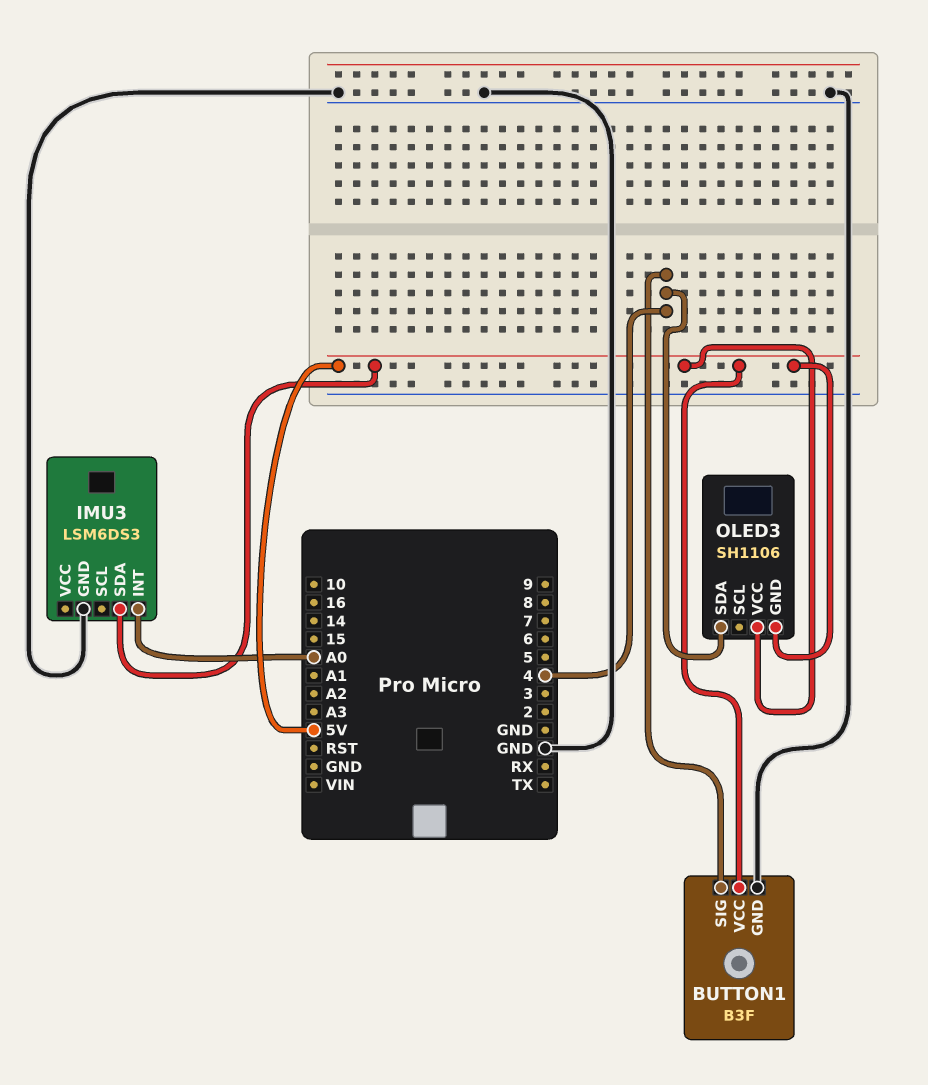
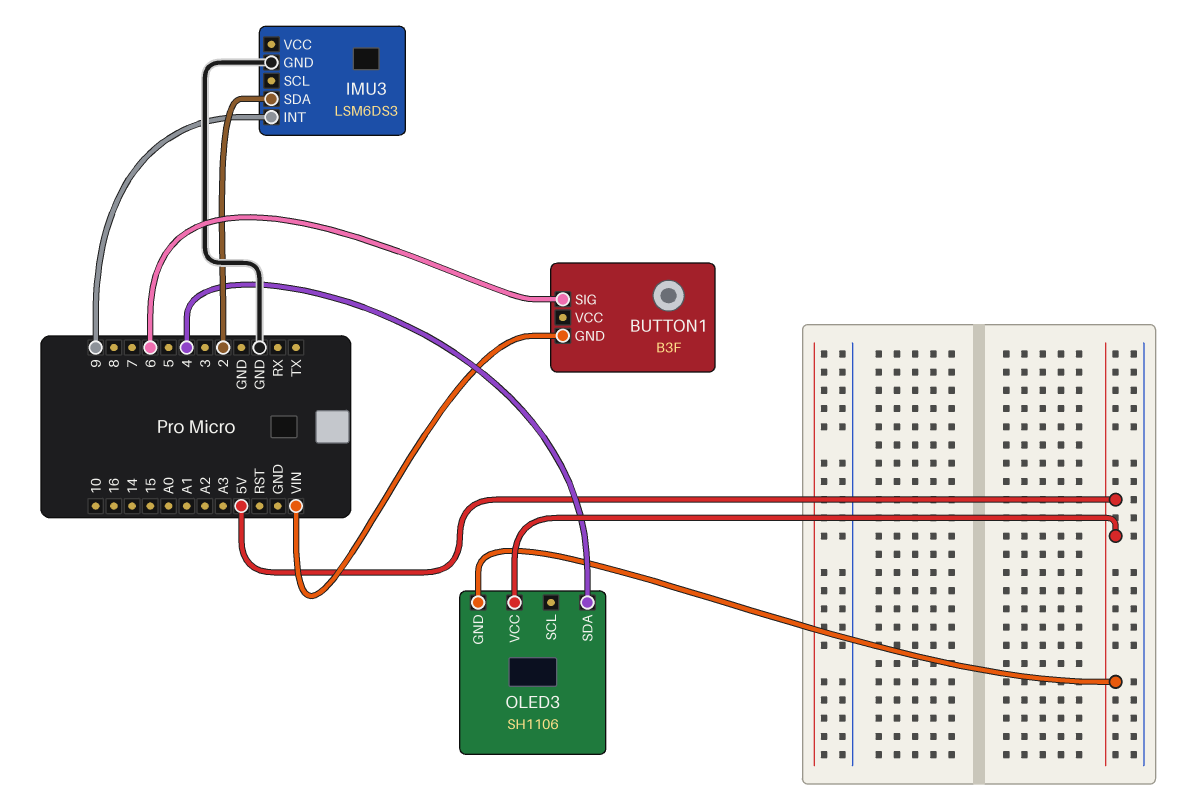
BUTTON1 pin GND: GND -> VIN
BUTTON1 pin SIG: 4 -> 6
BUTTON1 pin VCC: 5V -> none
IMU3 pin INT: A0 -> 9
IMU3 pin SDA: 5V -> 2

